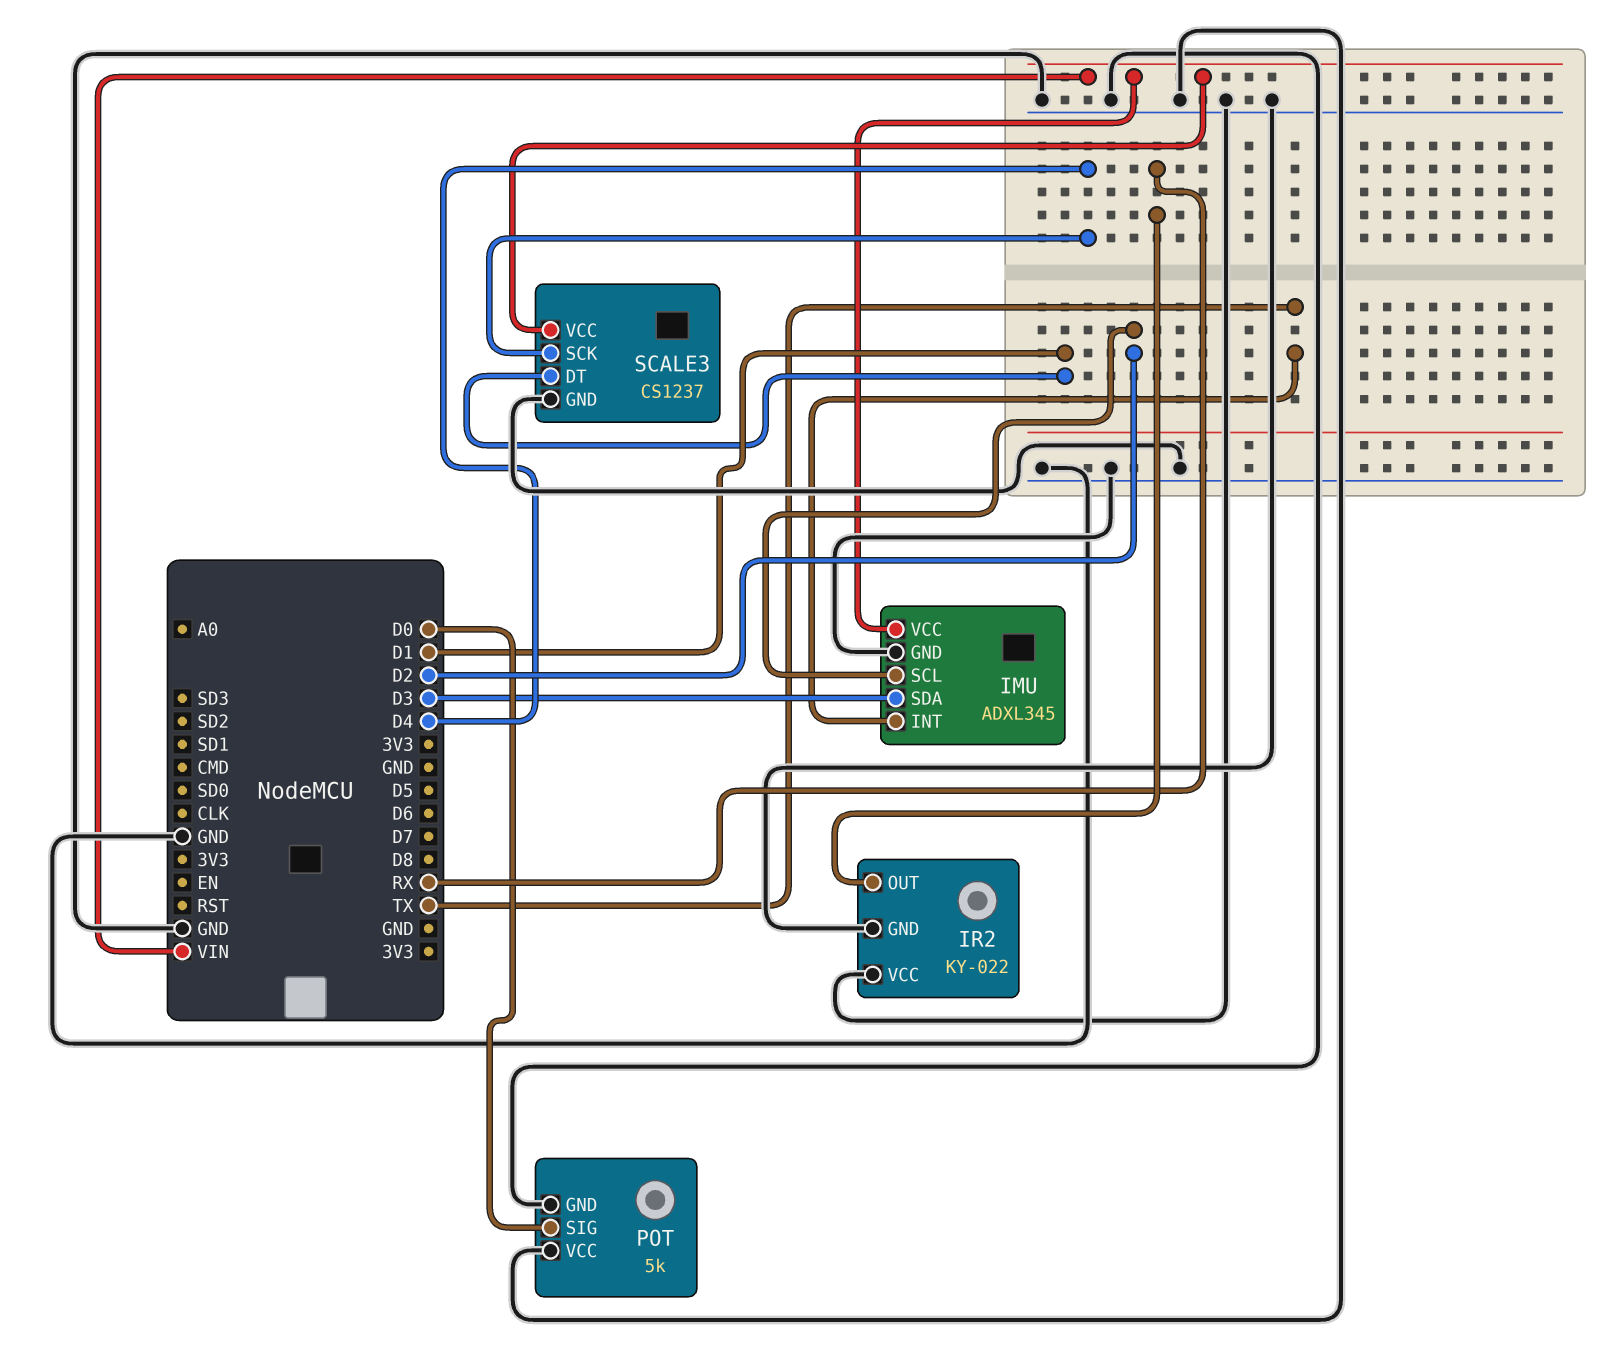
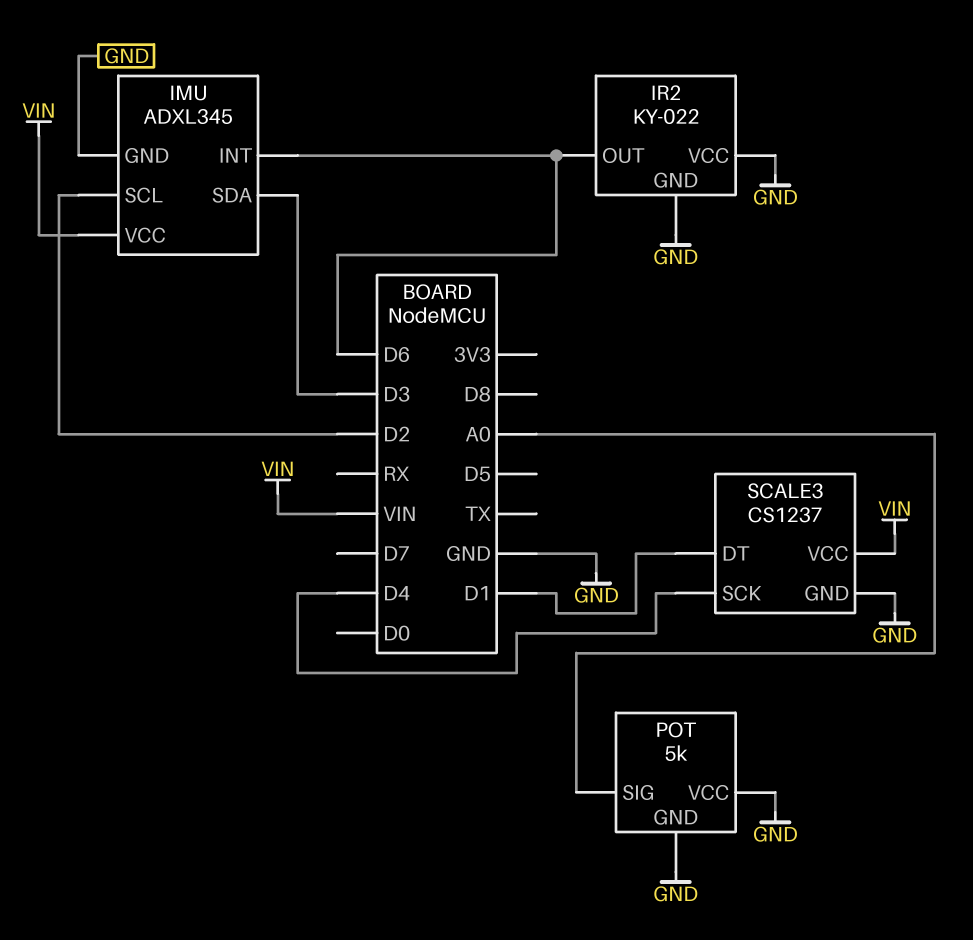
IMU pin INT: TX -> D6
IR2 pin OUT: RX -> D6
POT pin SIG: D0 -> A0

